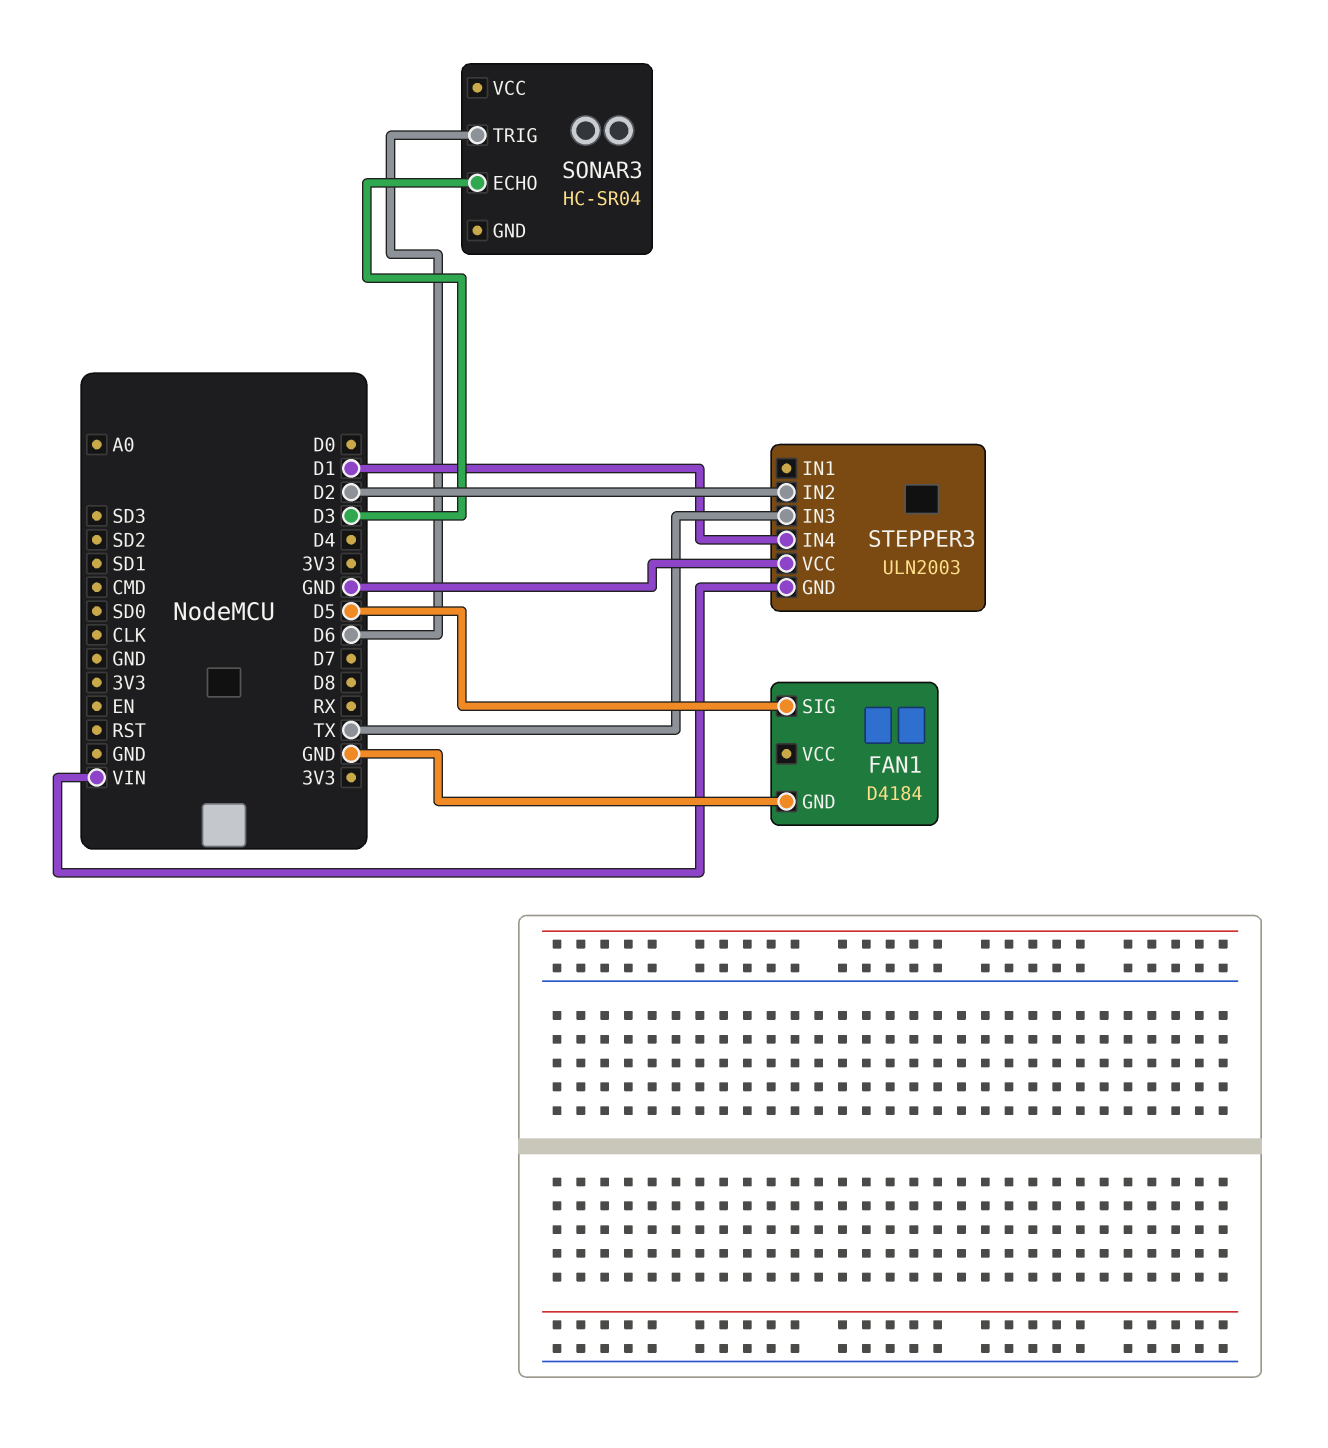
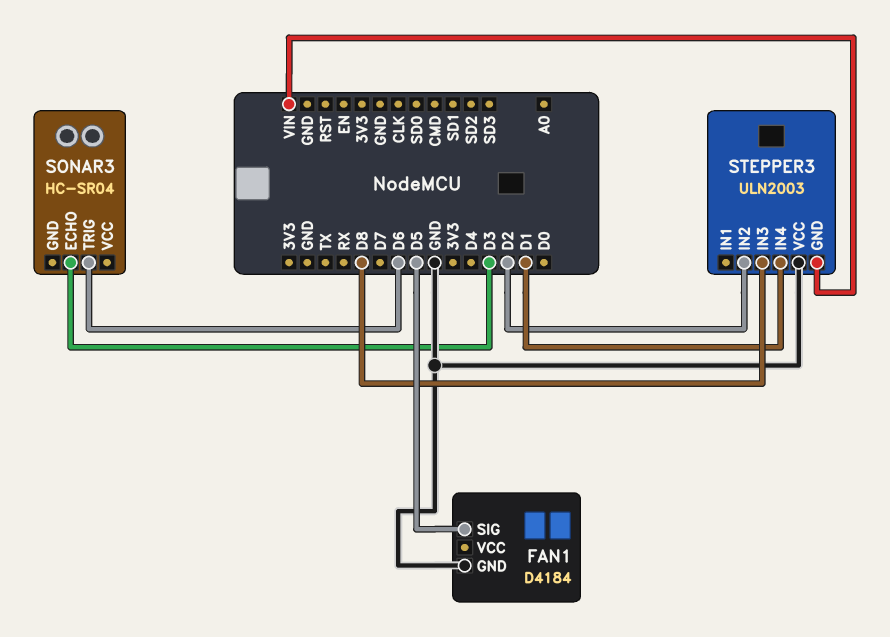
STEPPER3 pin IN3: TX -> D8

